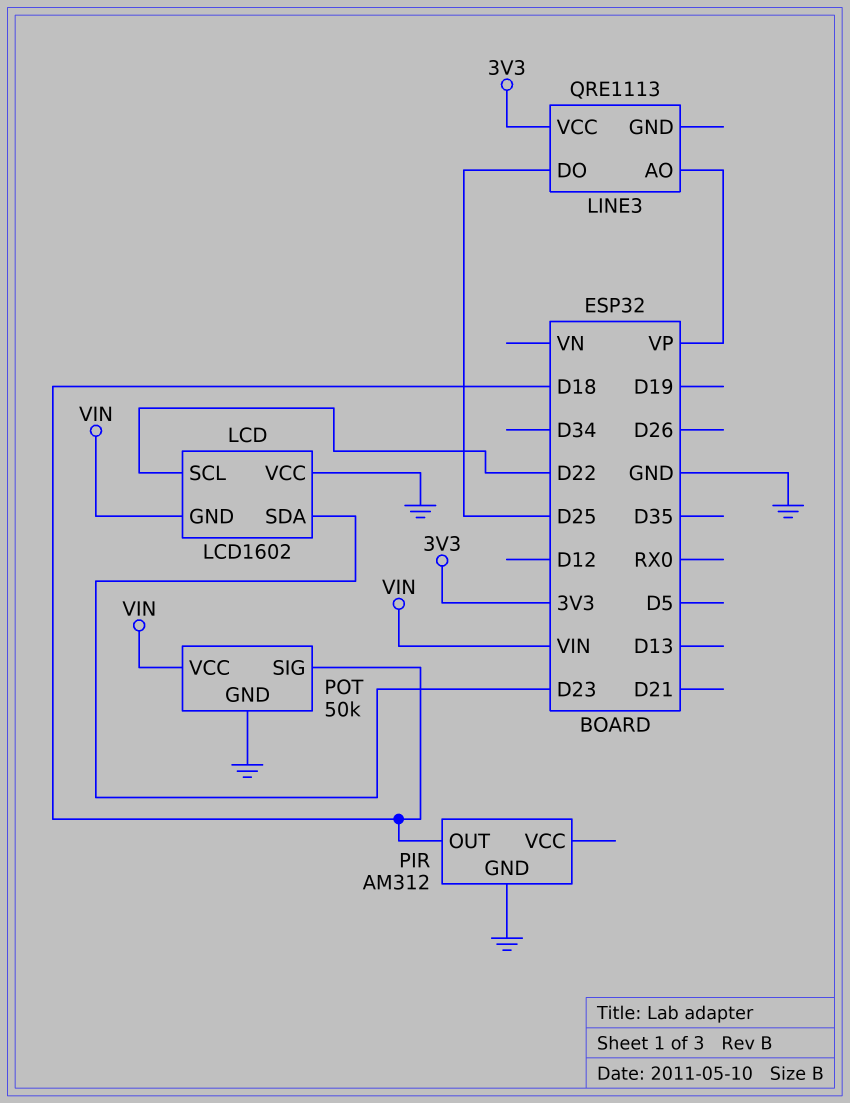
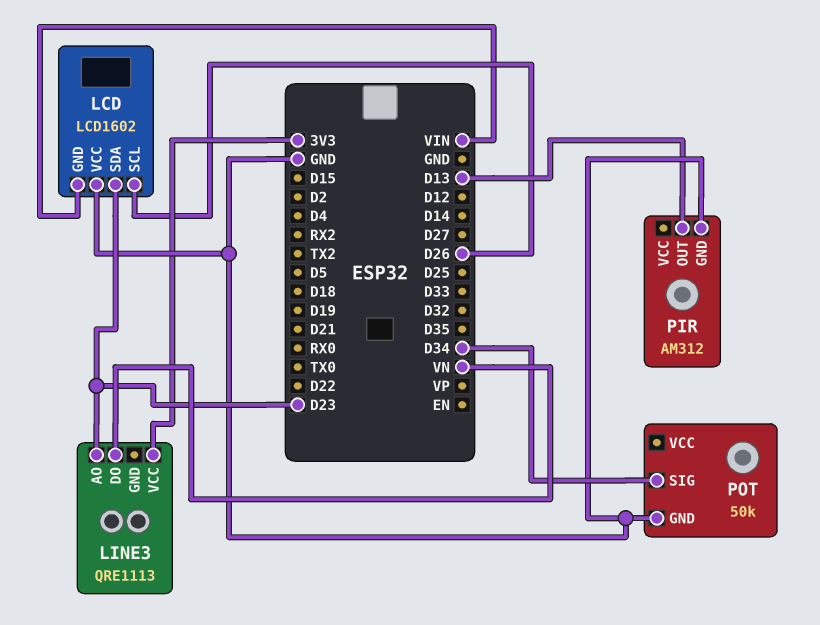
LCD pin SCL: D22 -> D26
LINE3 pin AO: VP -> D23
LINE3 pin DO: D25 -> VN
PIR pin OUT: D18 -> D13
POT pin SIG: D18 -> D34
POT pin VCC: VIN -> none

